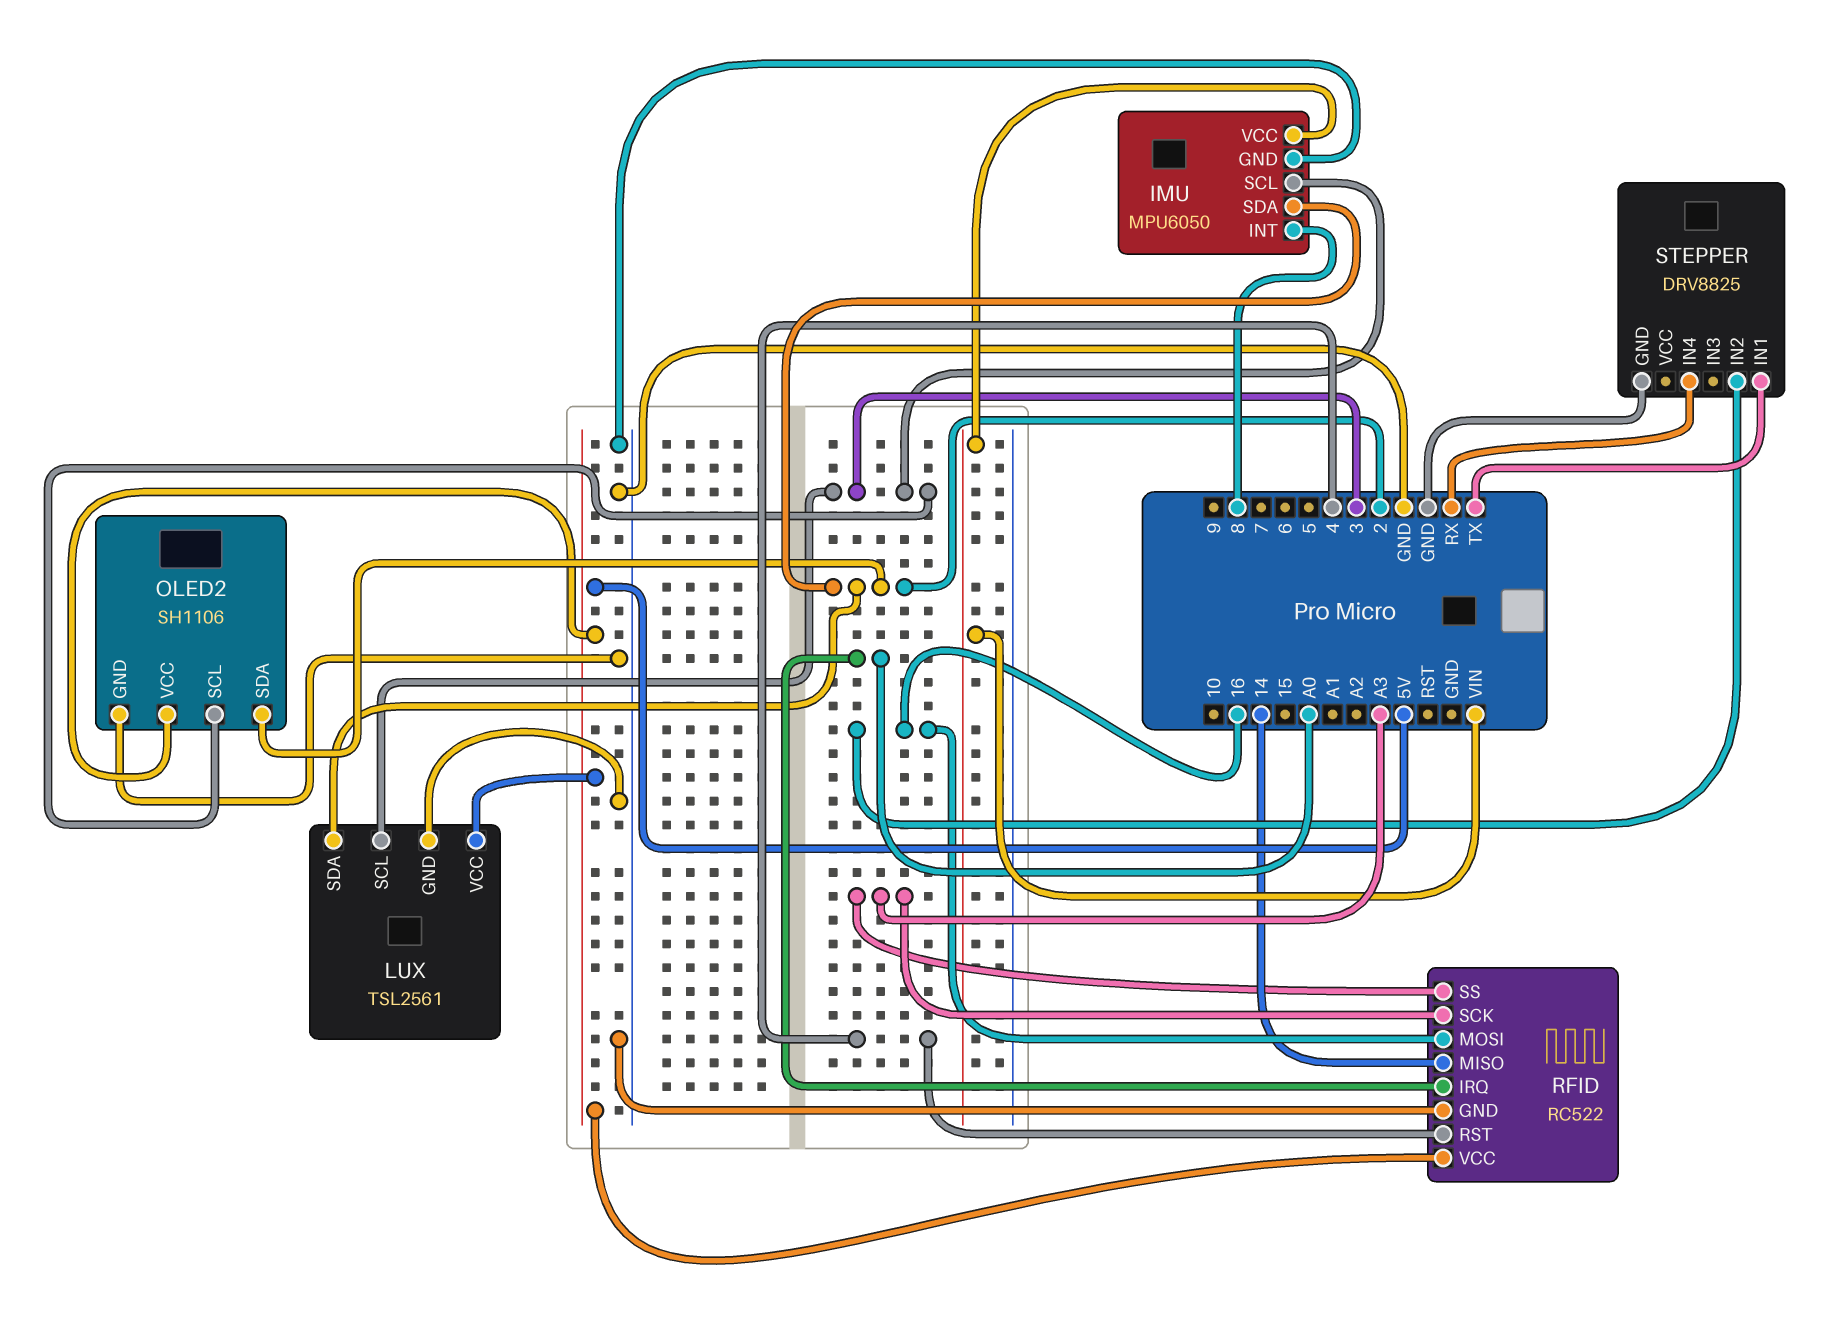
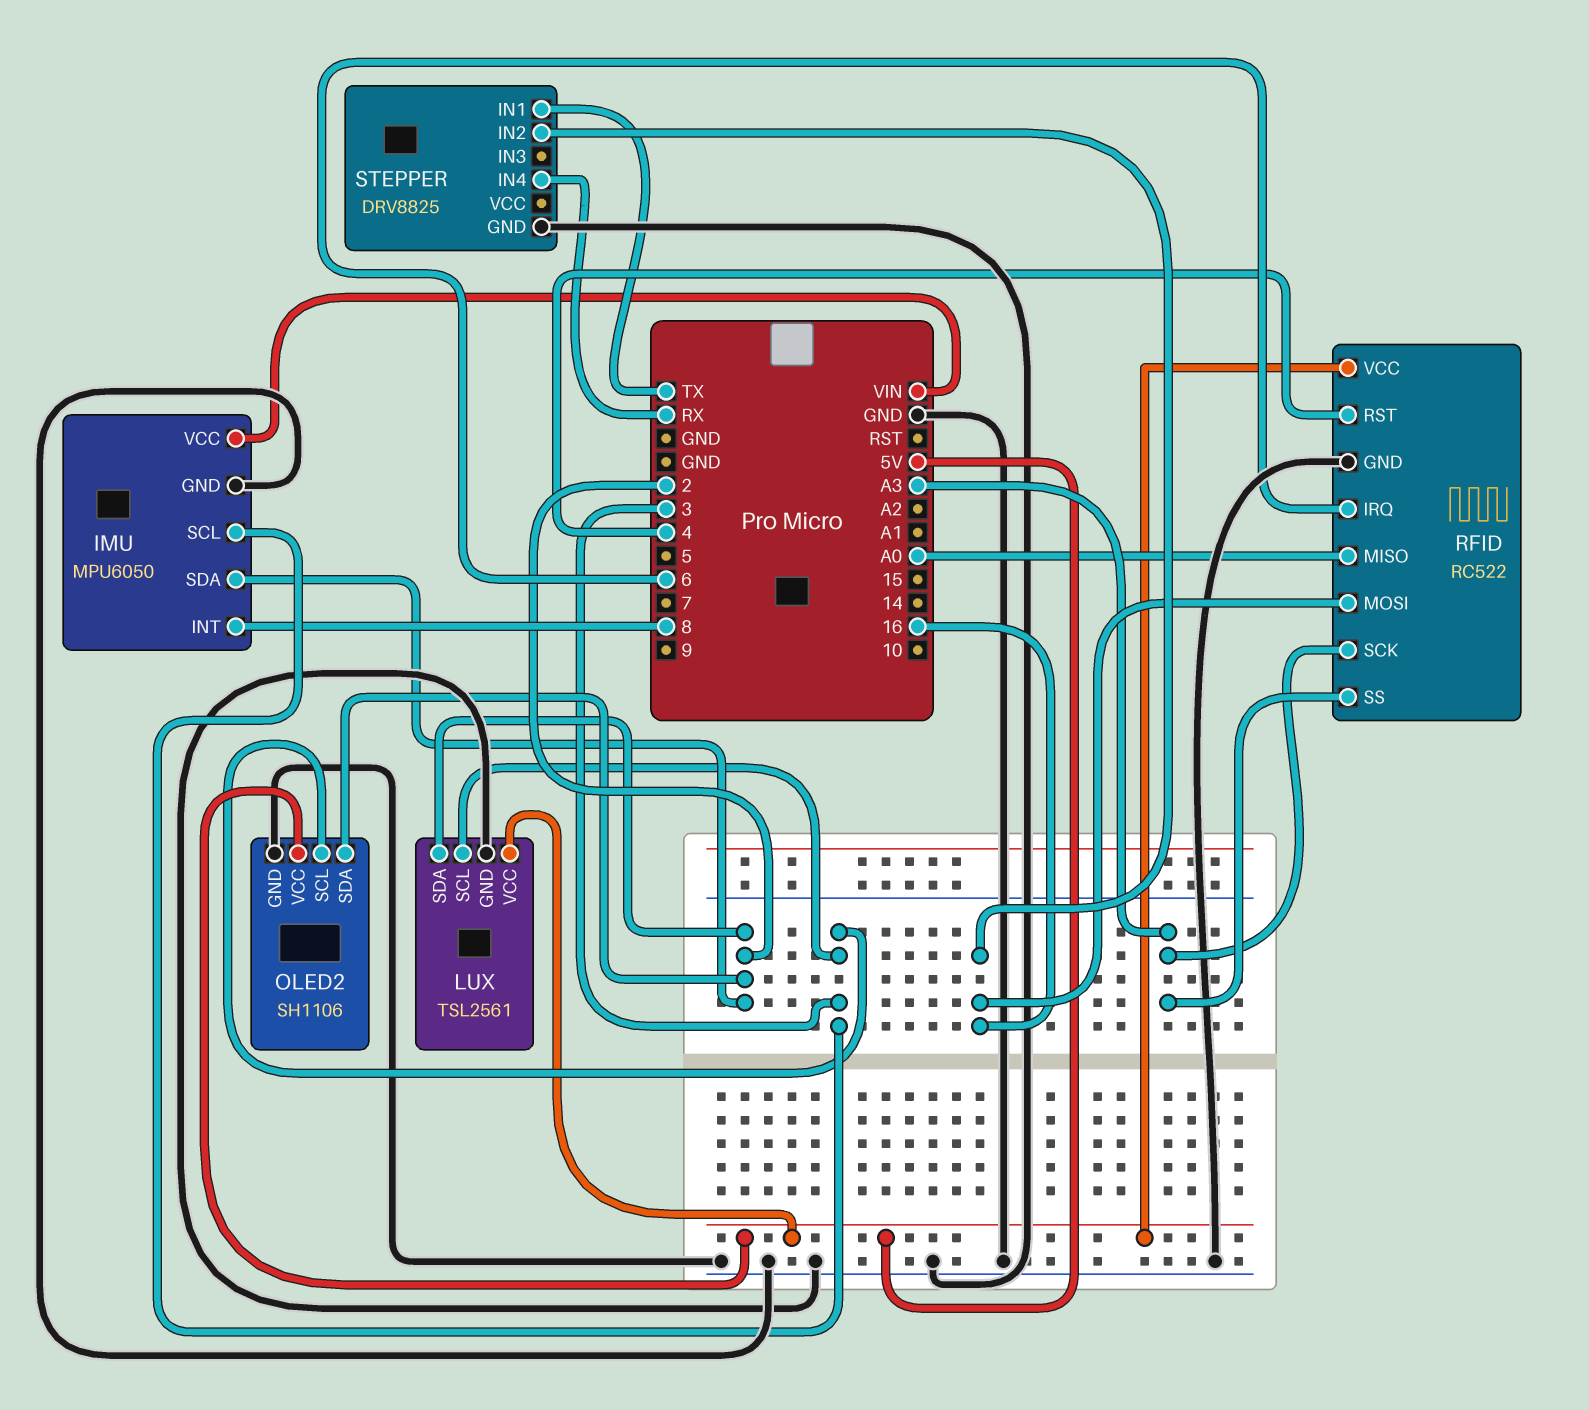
RFID pin IRQ: A0 -> 6
RFID pin MISO: 14 -> A0

